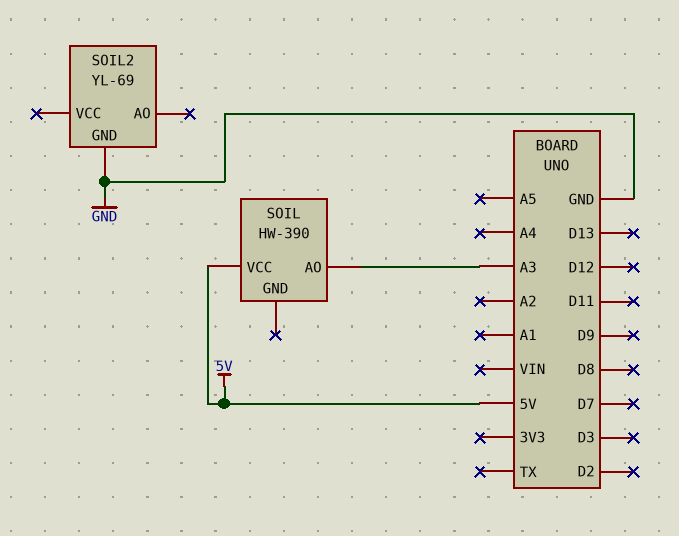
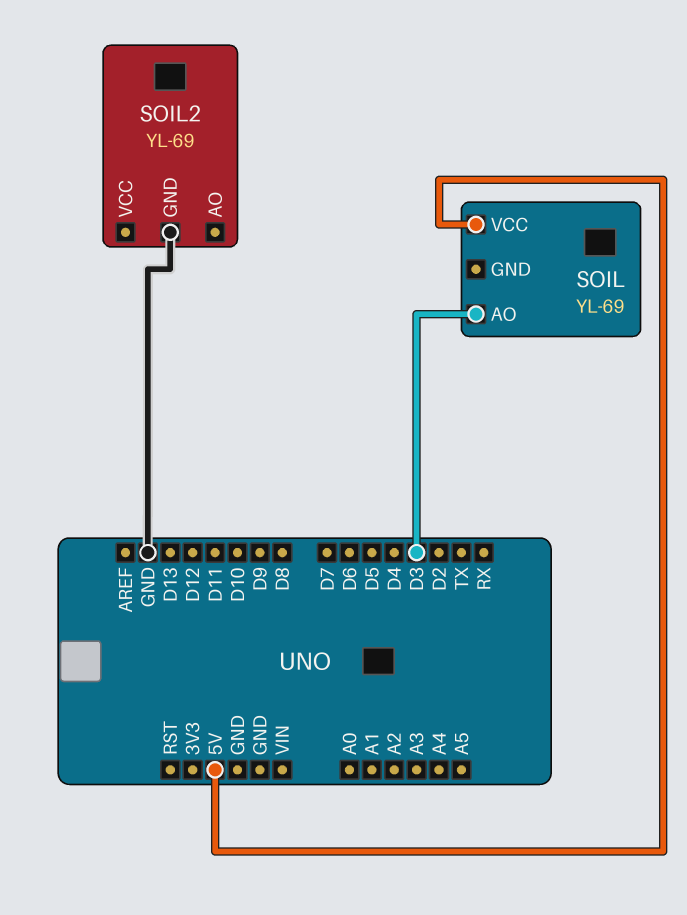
SOIL: HW-390 -> YL-69
SOIL pin AO: A3 -> D3

